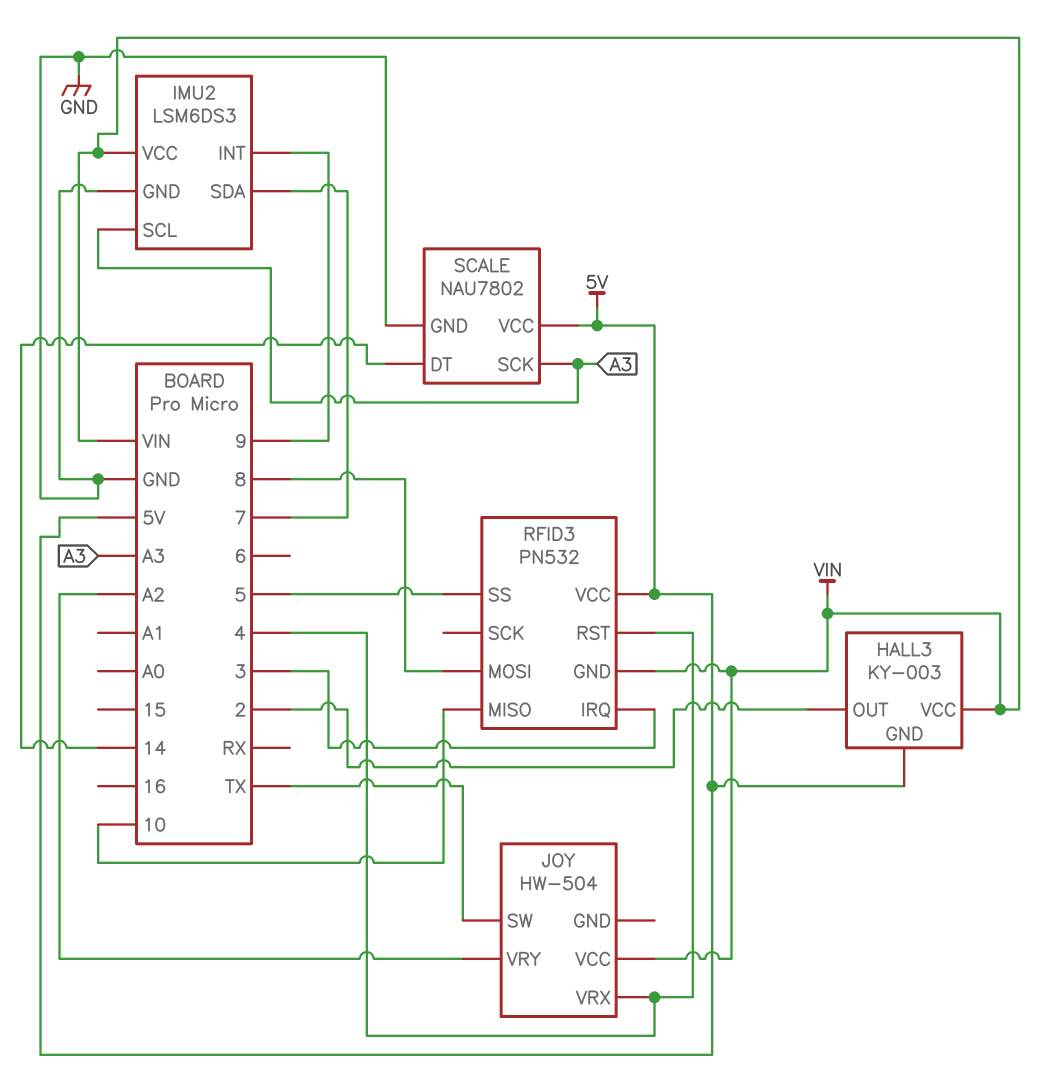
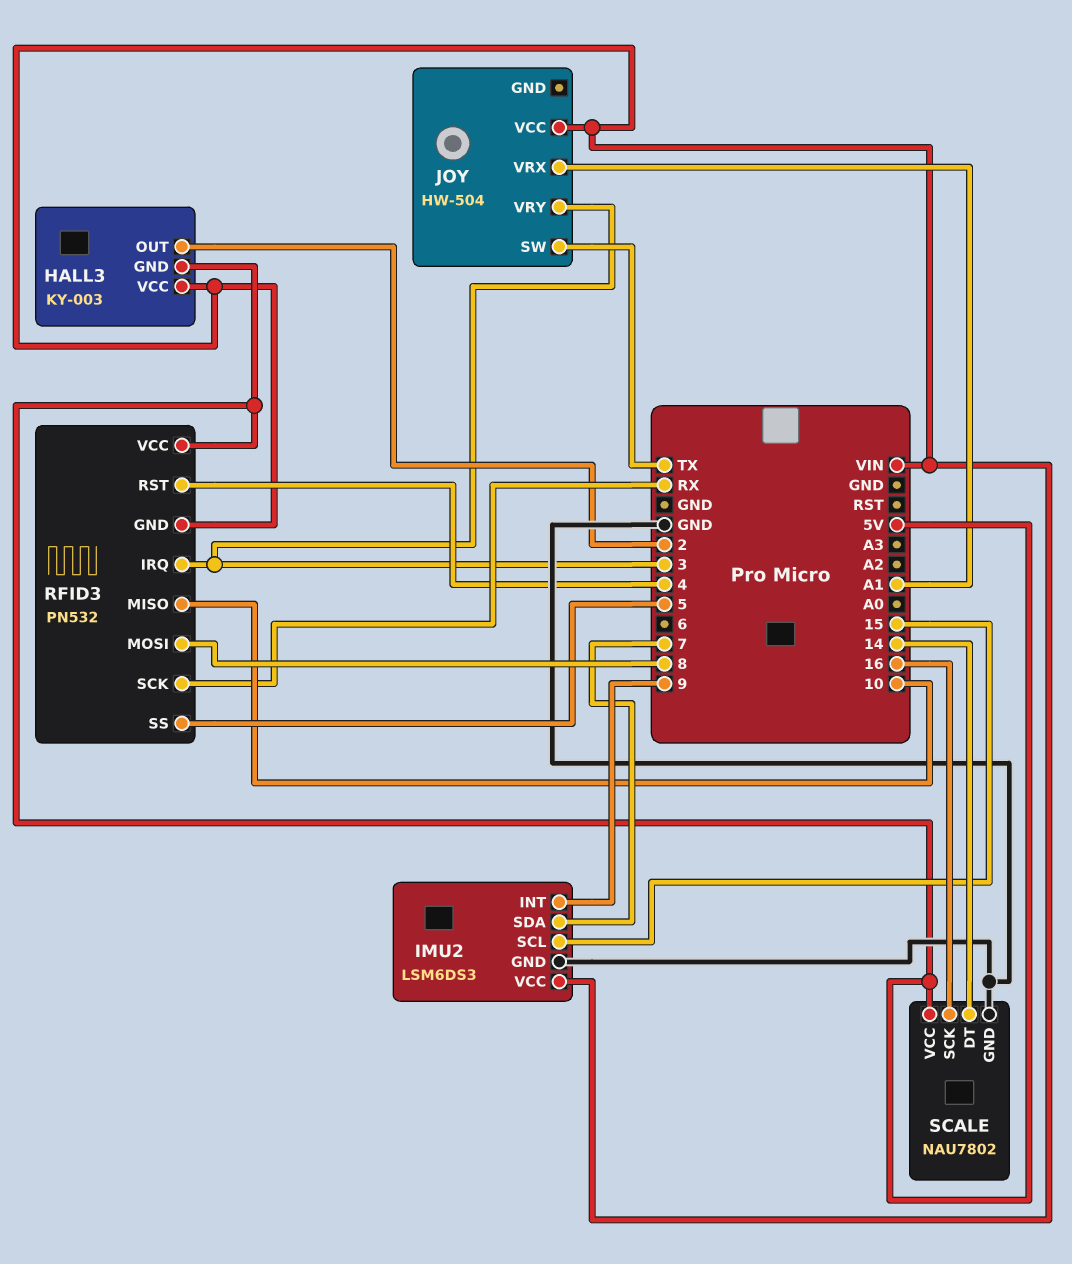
IMU2 pin SCL: A3 -> 15
JOY pin VRX: 4 -> A1
JOY pin VRY: A2 -> 3
RFID3 pin SCK: none -> RX
SCALE pin SCK: A3 -> 16

